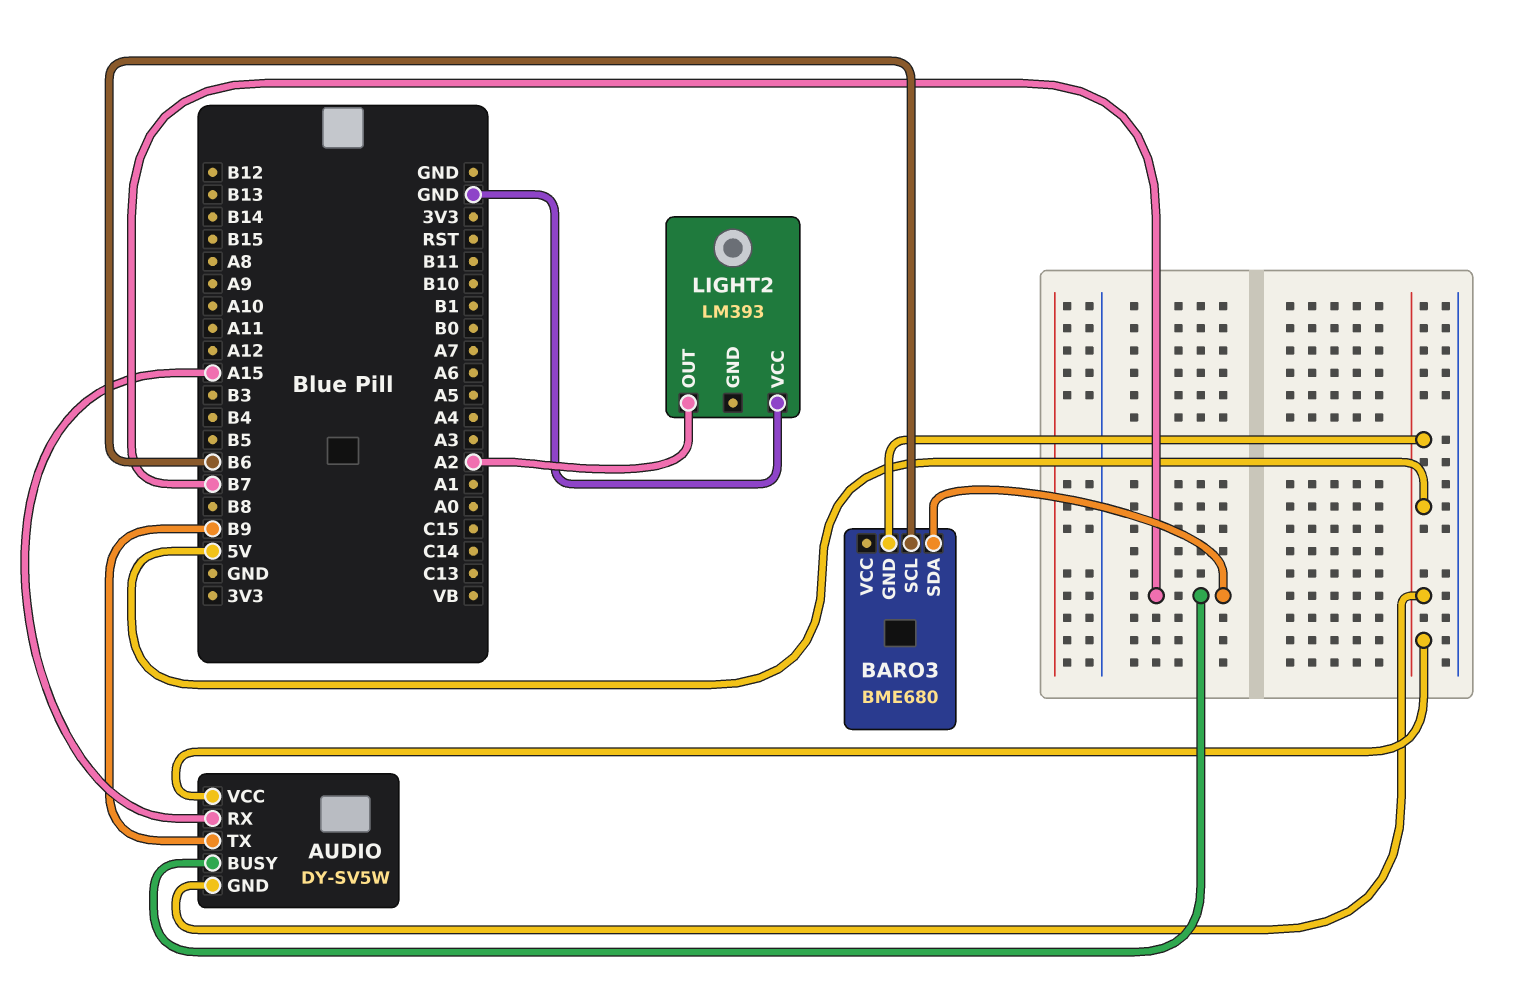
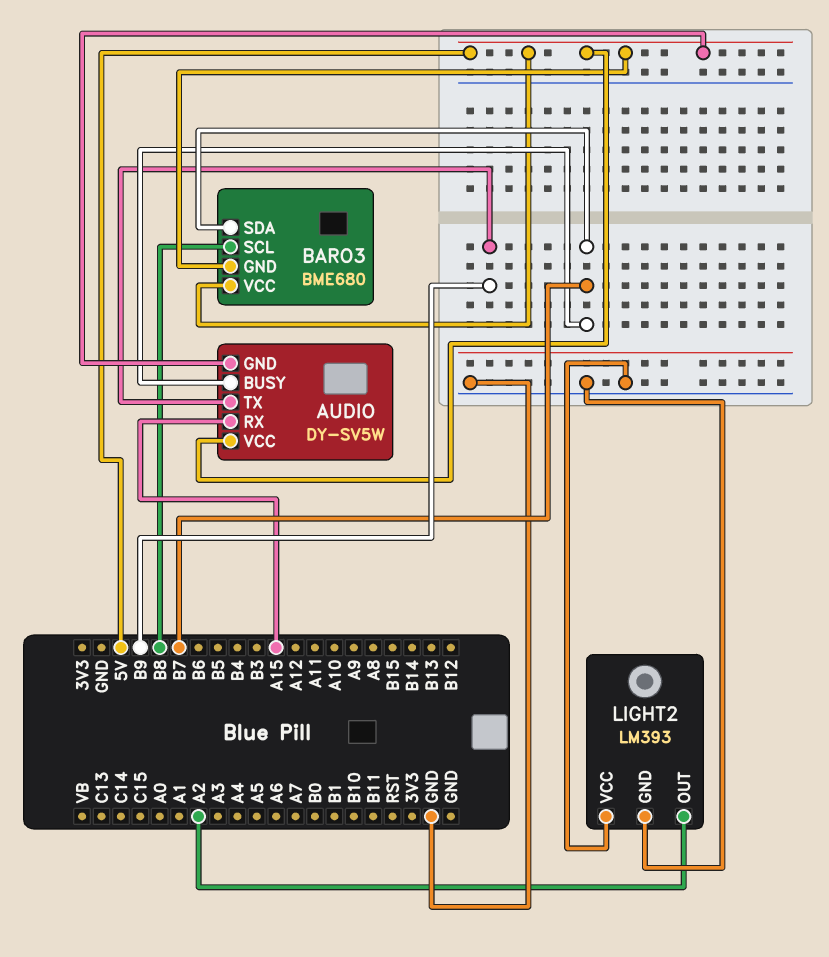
BARO3 pin SCL: B6 -> B8
BARO3 pin VCC: none -> 5V
LIGHT2 pin GND: none -> GND

